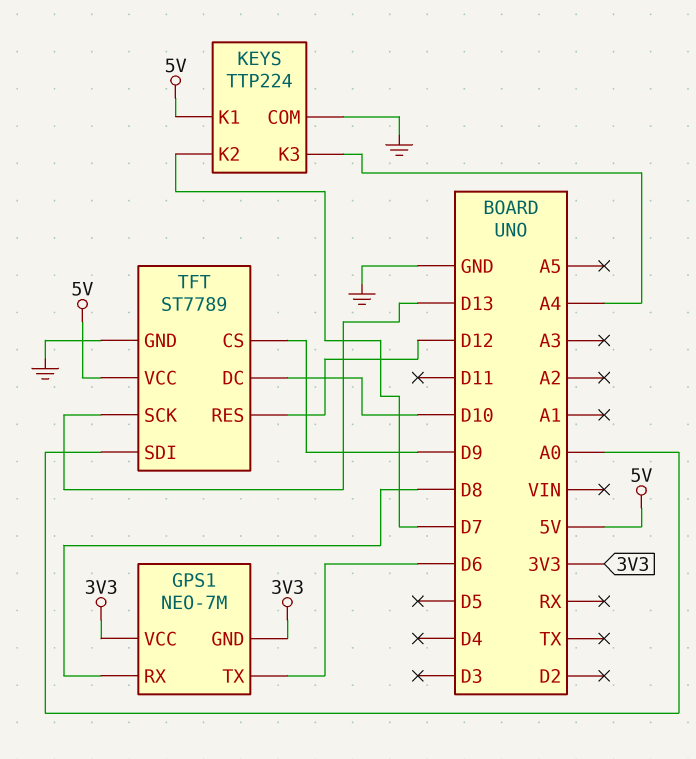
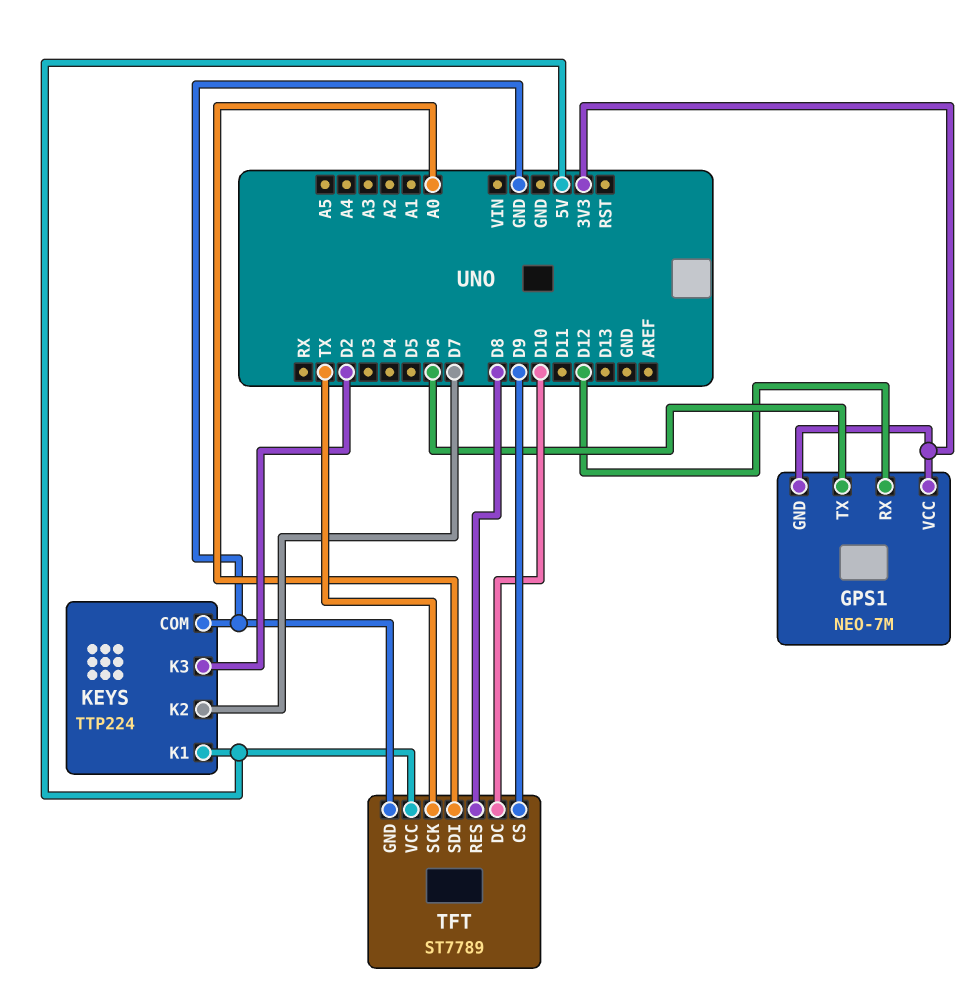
GPS1 pin RX: D8 -> D12
KEYS pin K3: A4 -> D2
TFT pin RES: D12 -> D8
TFT pin SCK: D13 -> TX

